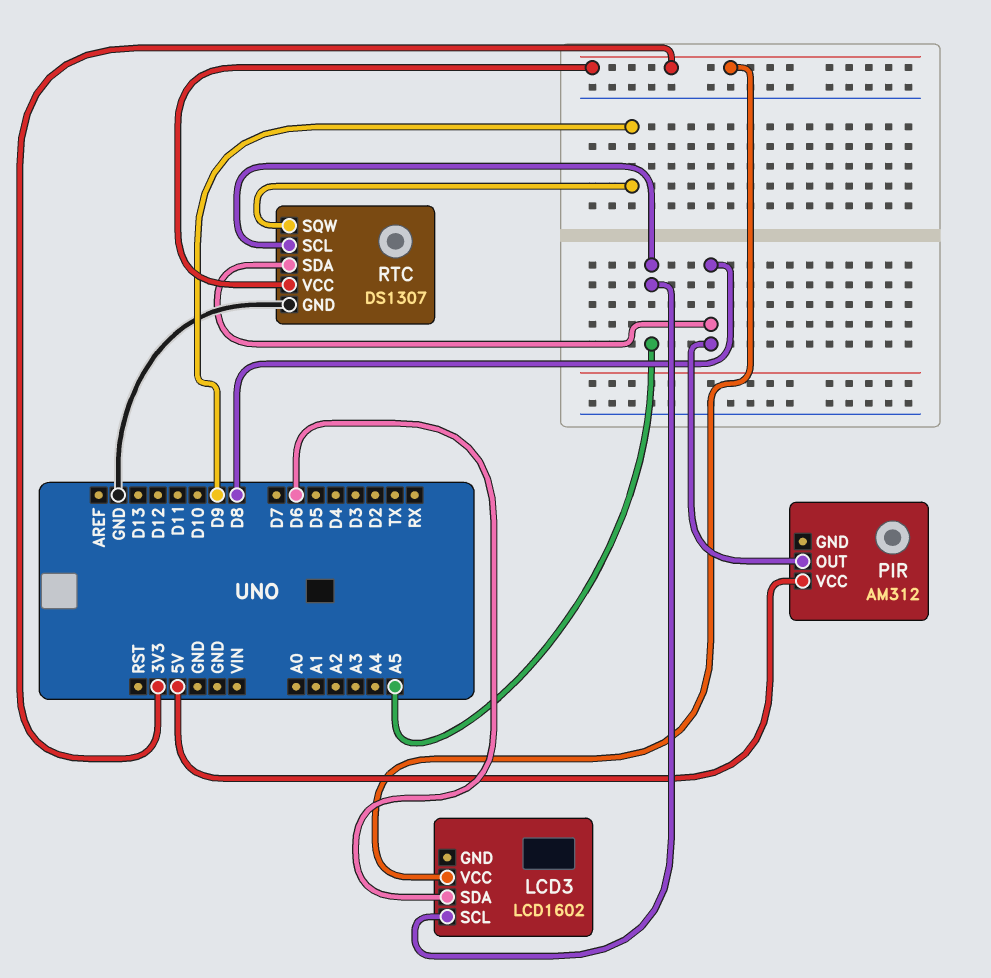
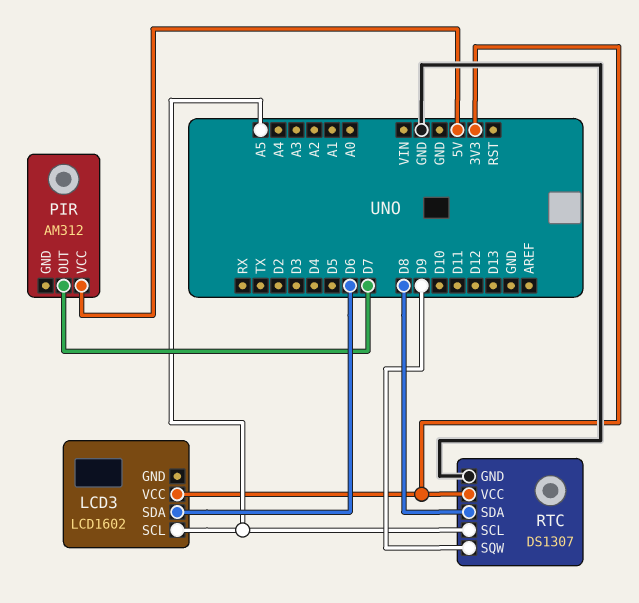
PIR pin OUT: D8 -> D7

